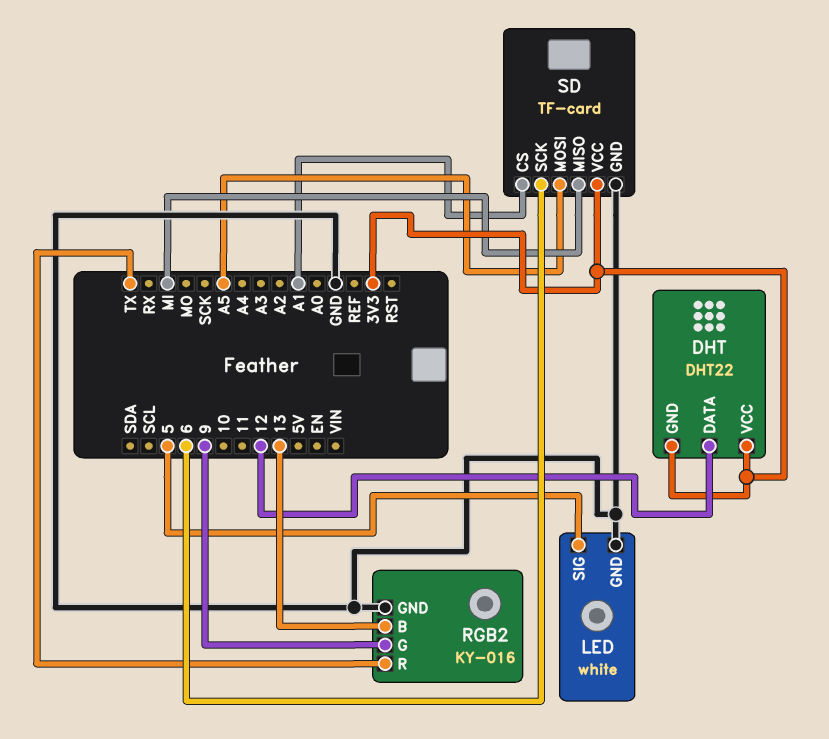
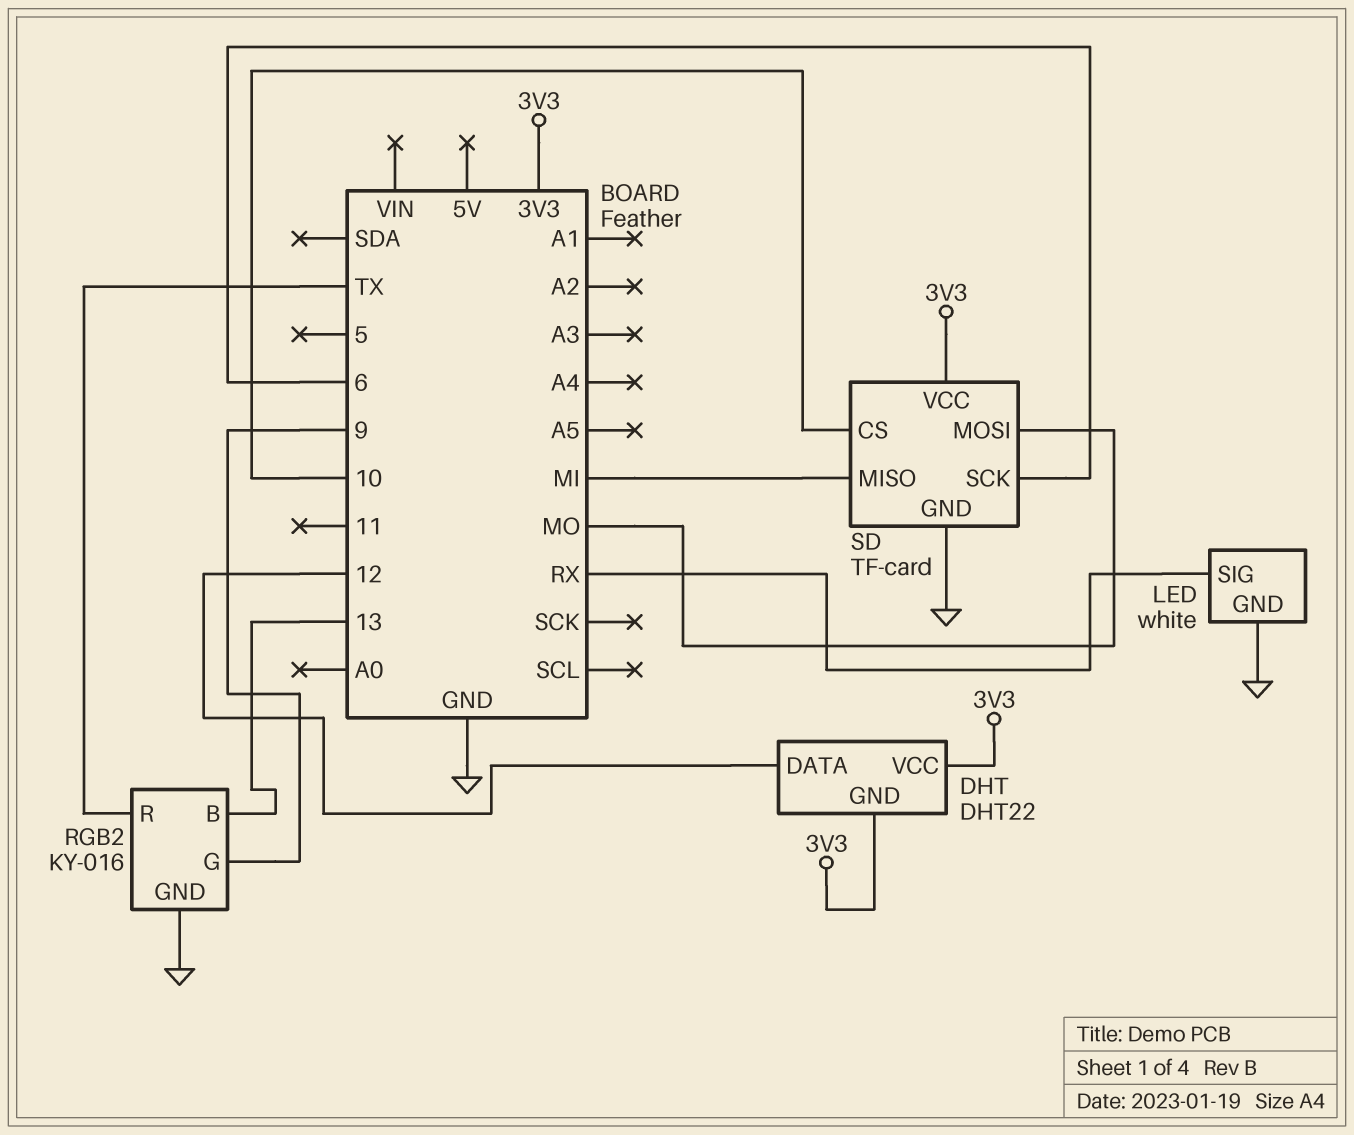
LED pin SIG: 5 -> RX
SD pin CS: A1 -> 10
SD pin MOSI: A5 -> MO

